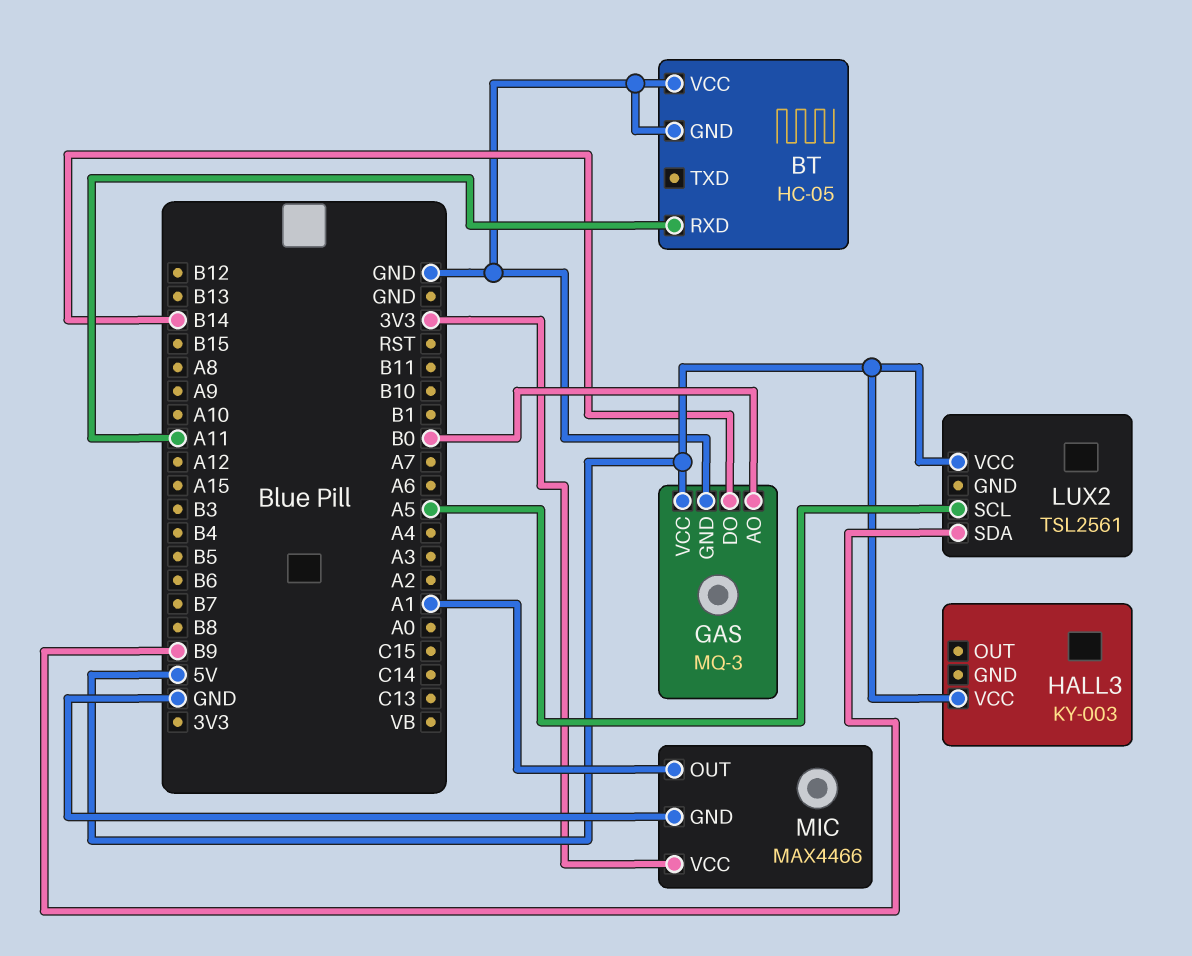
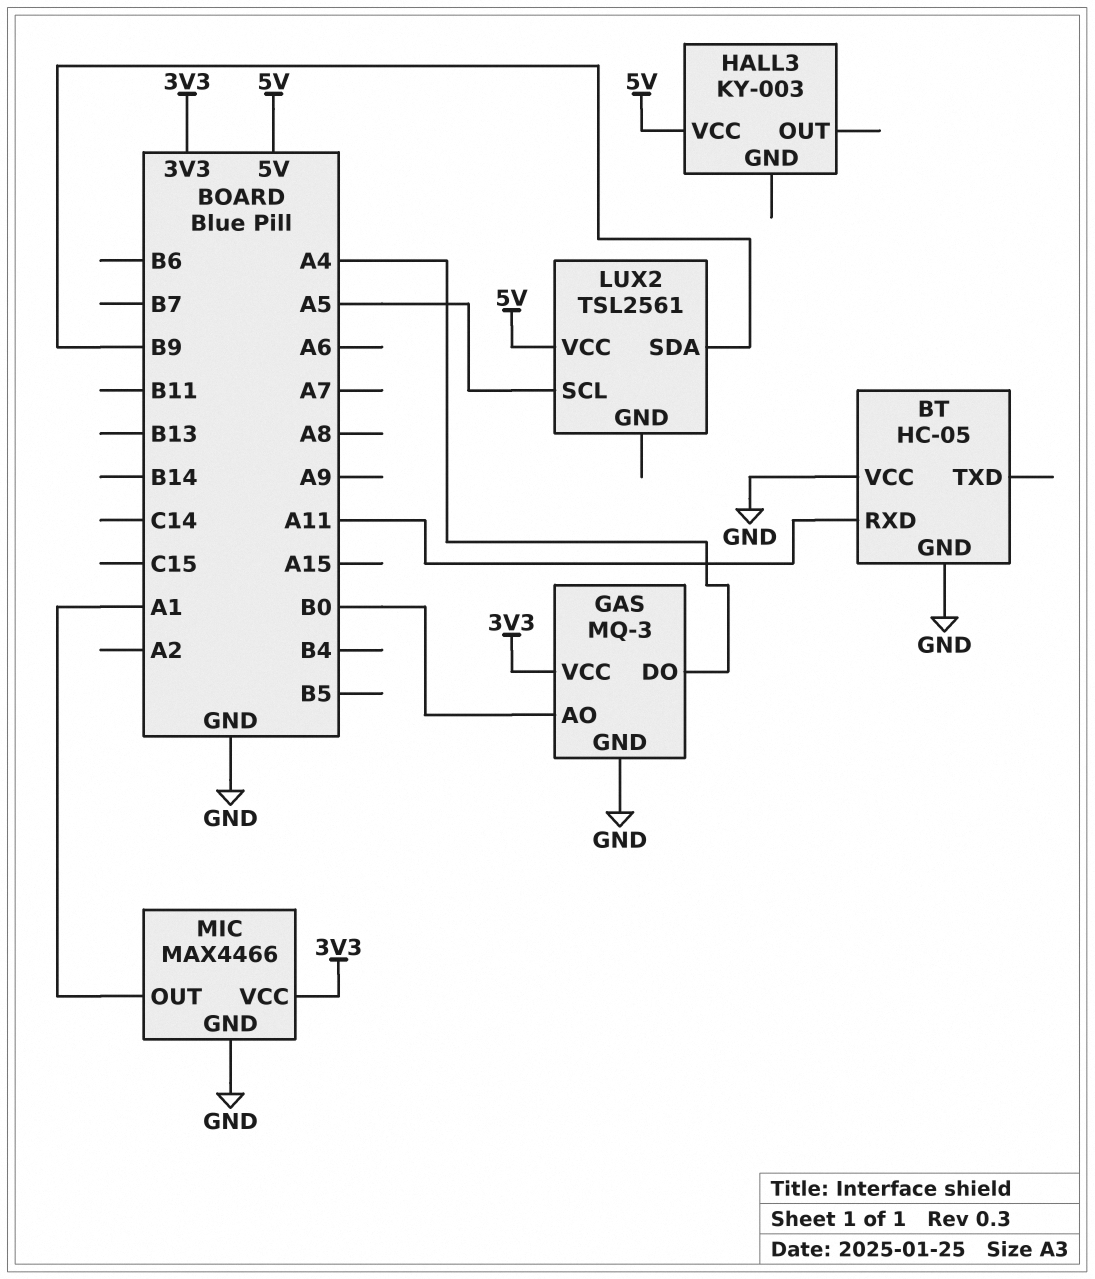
GAS pin DO: B14 -> A4
GAS pin VCC: 5V -> 3V3

